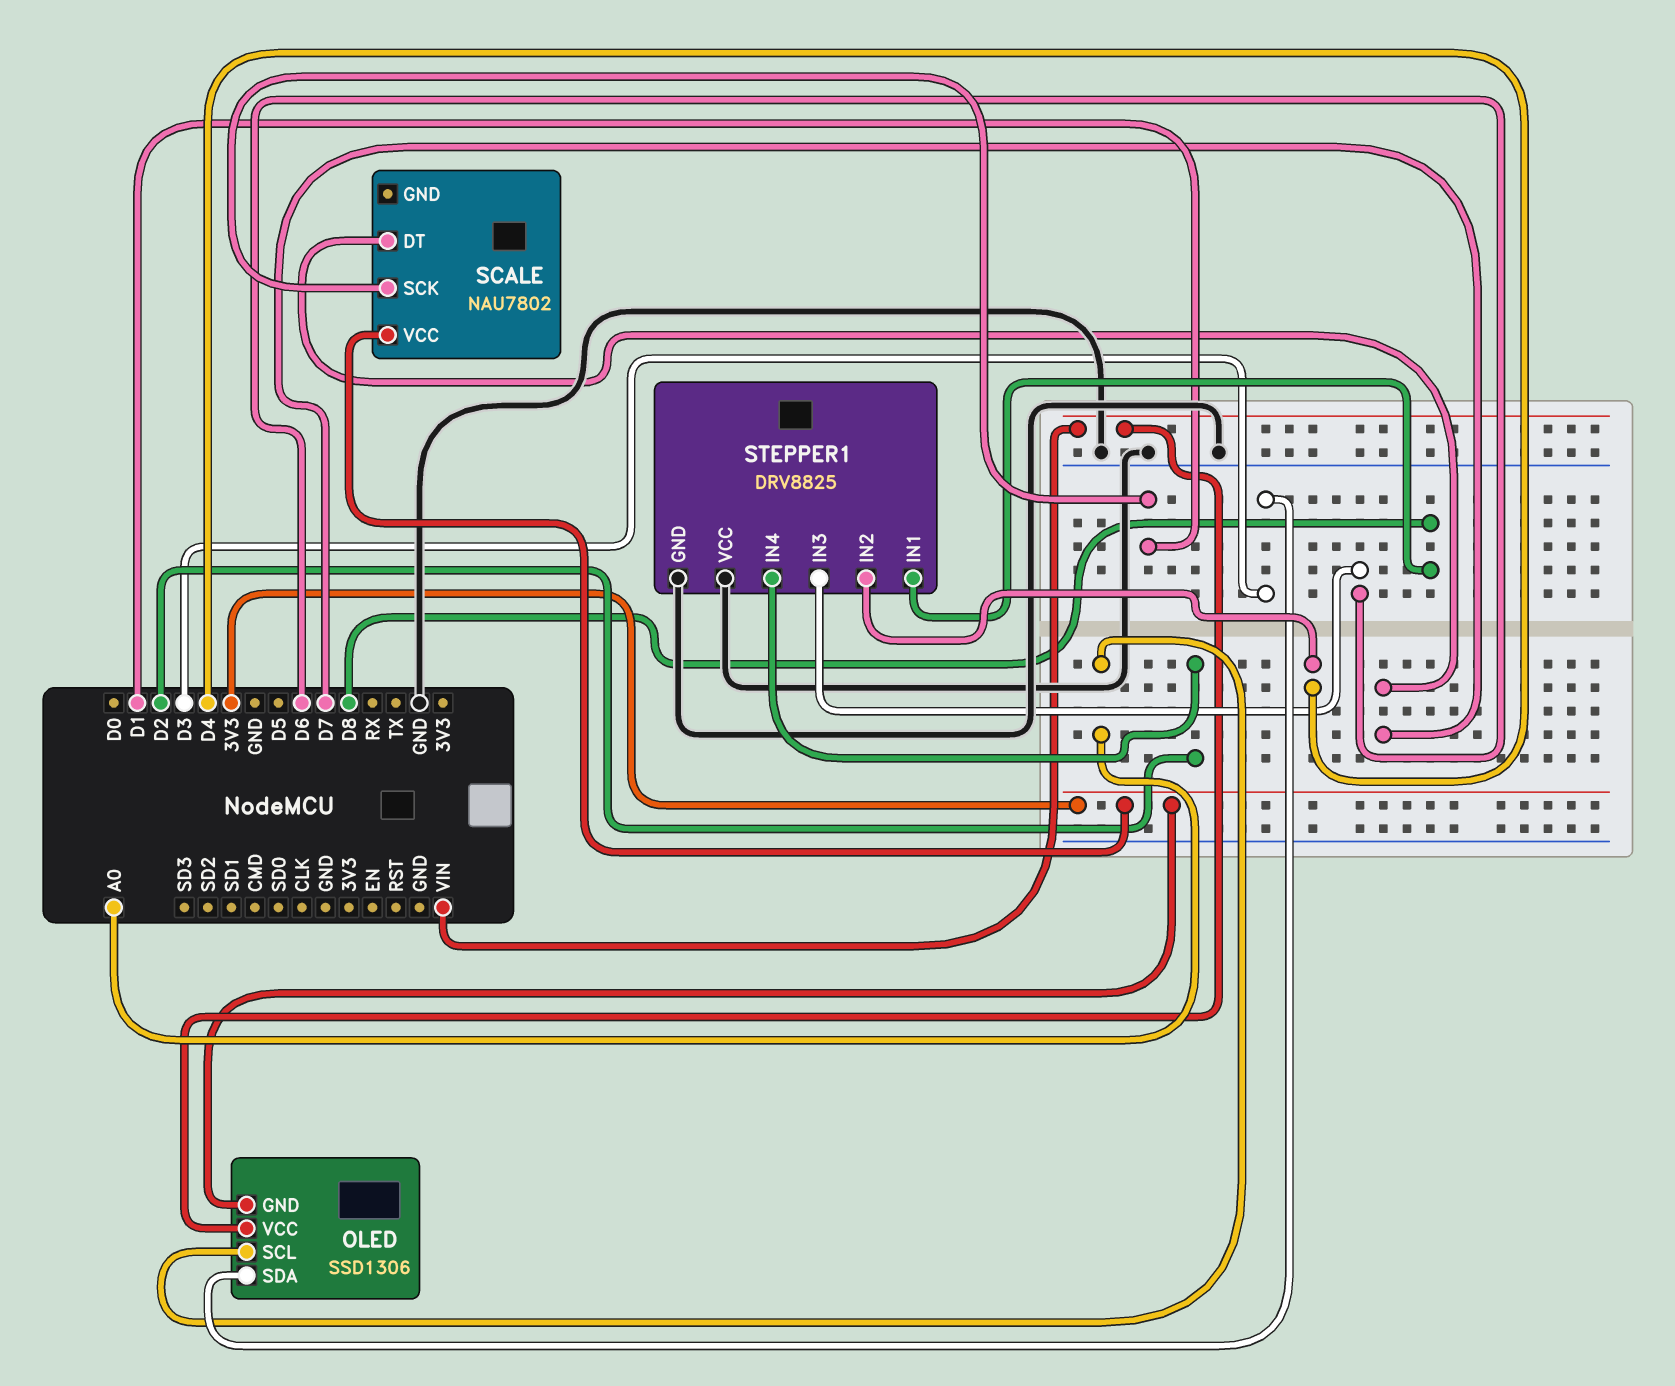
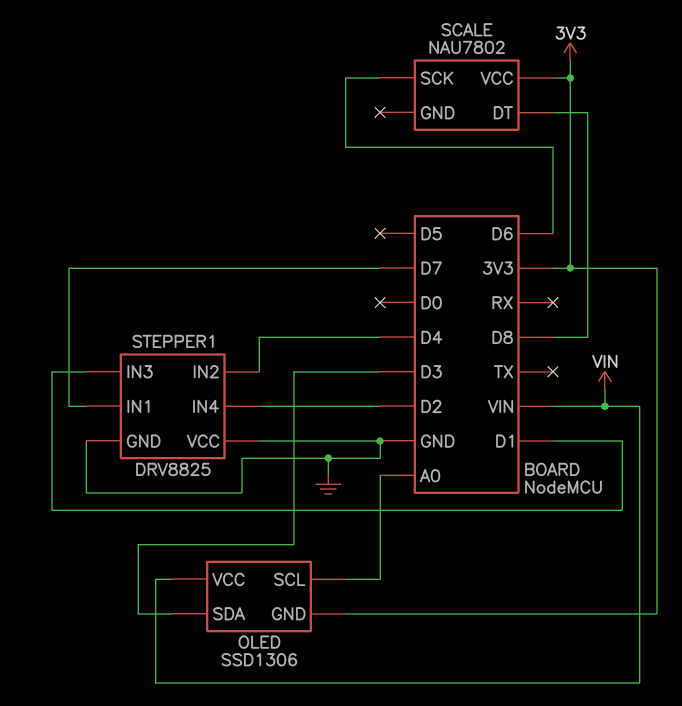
SCALE pin DT: D7 -> D8
SCALE pin SCK: D1 -> D6
STEPPER1 pin IN1: D8 -> D7
STEPPER1 pin IN3: D6 -> D1

